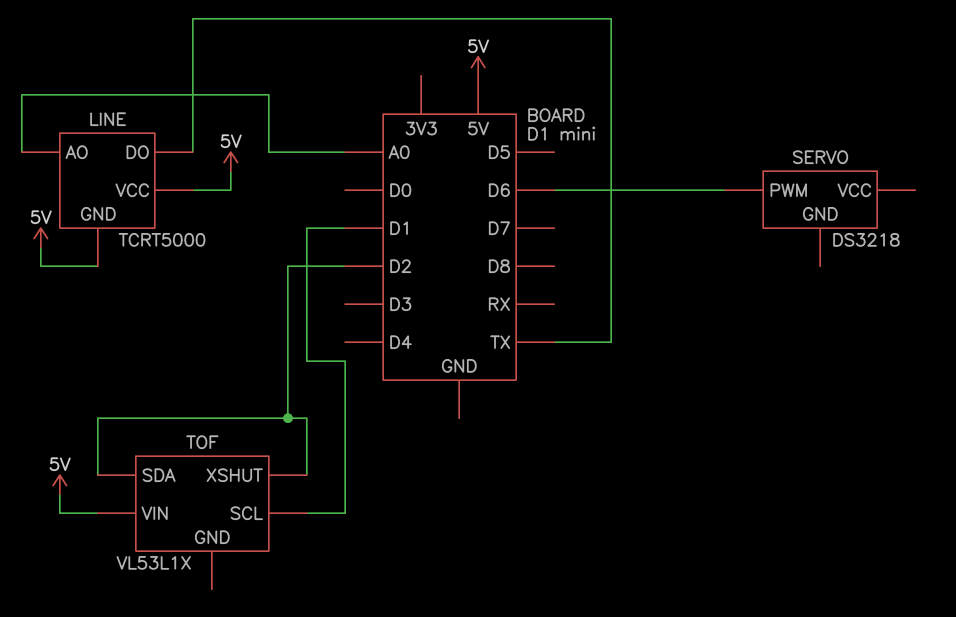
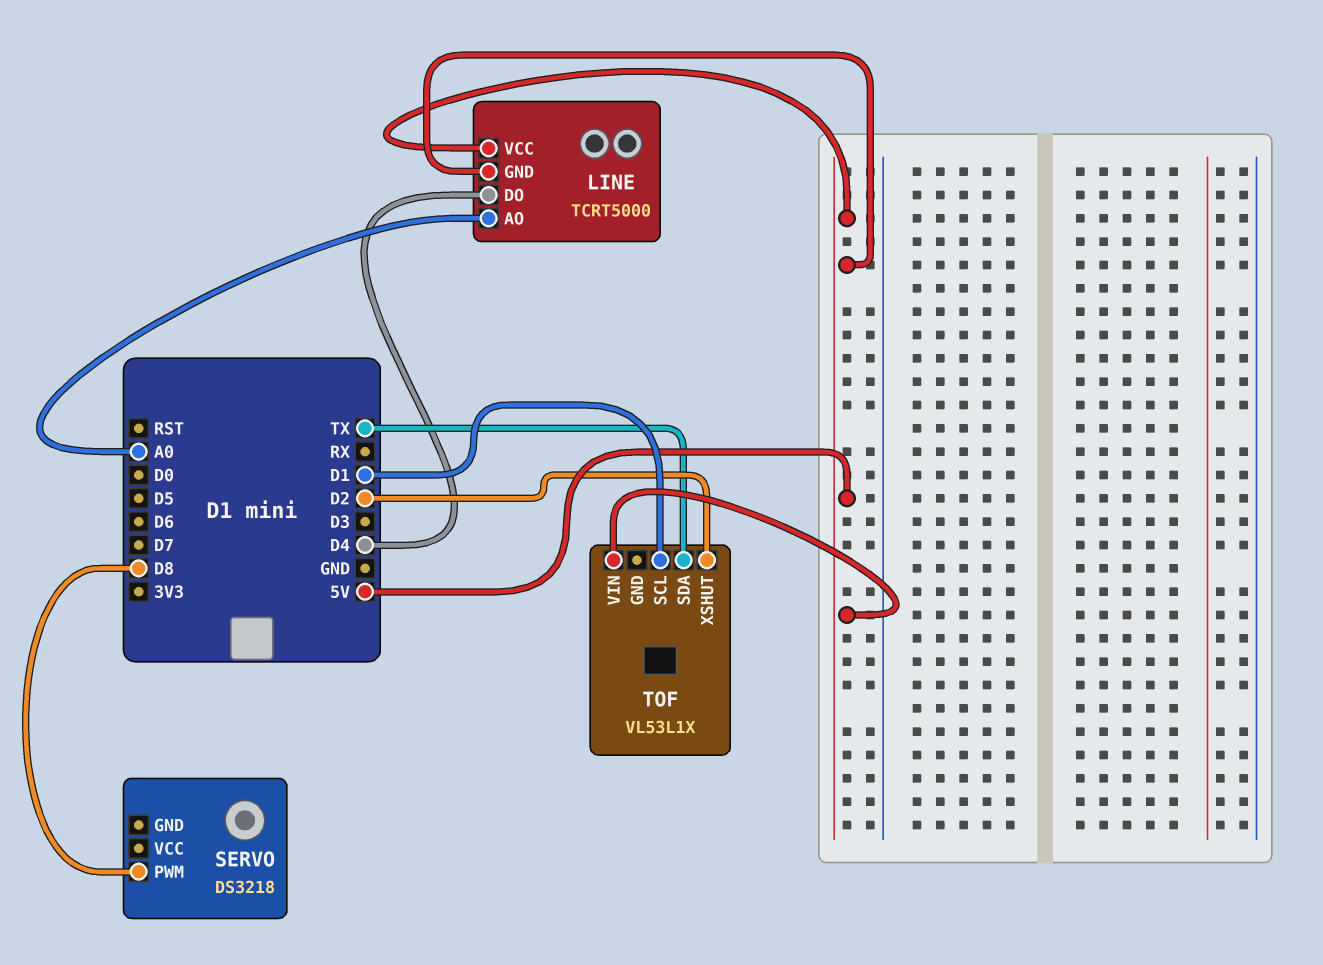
LINE pin DO: TX -> D4
SERVO pin PWM: D6 -> D8
TOF pin SDA: D2 -> TX

